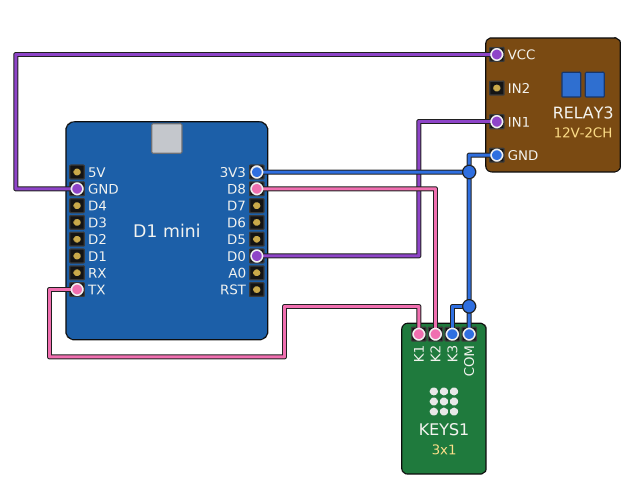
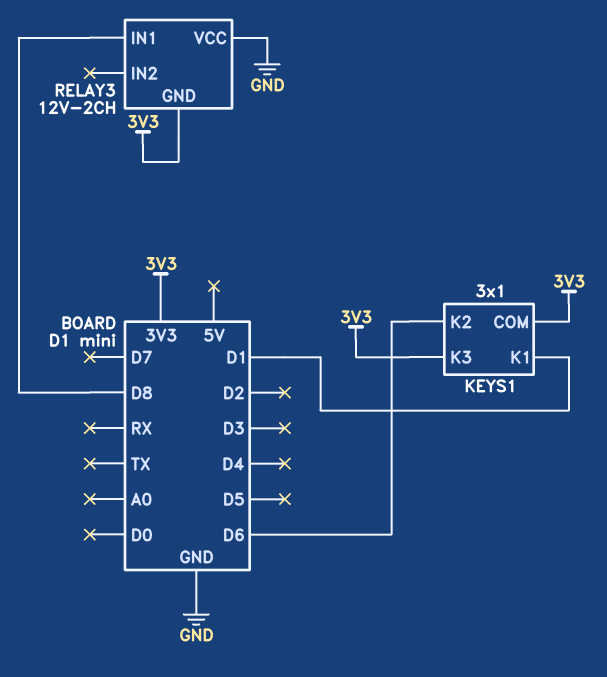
KEYS1 pin K1: TX -> D1
KEYS1 pin K2: D8 -> D6
RELAY3 pin IN1: D0 -> D8

